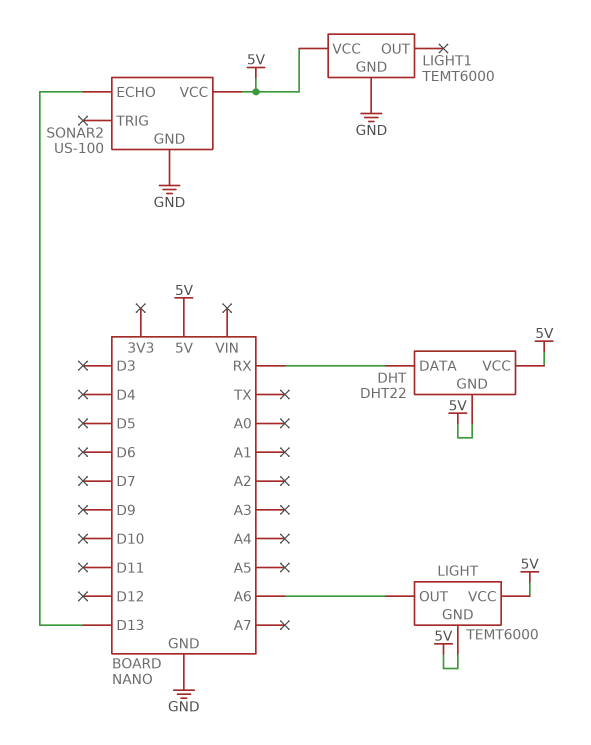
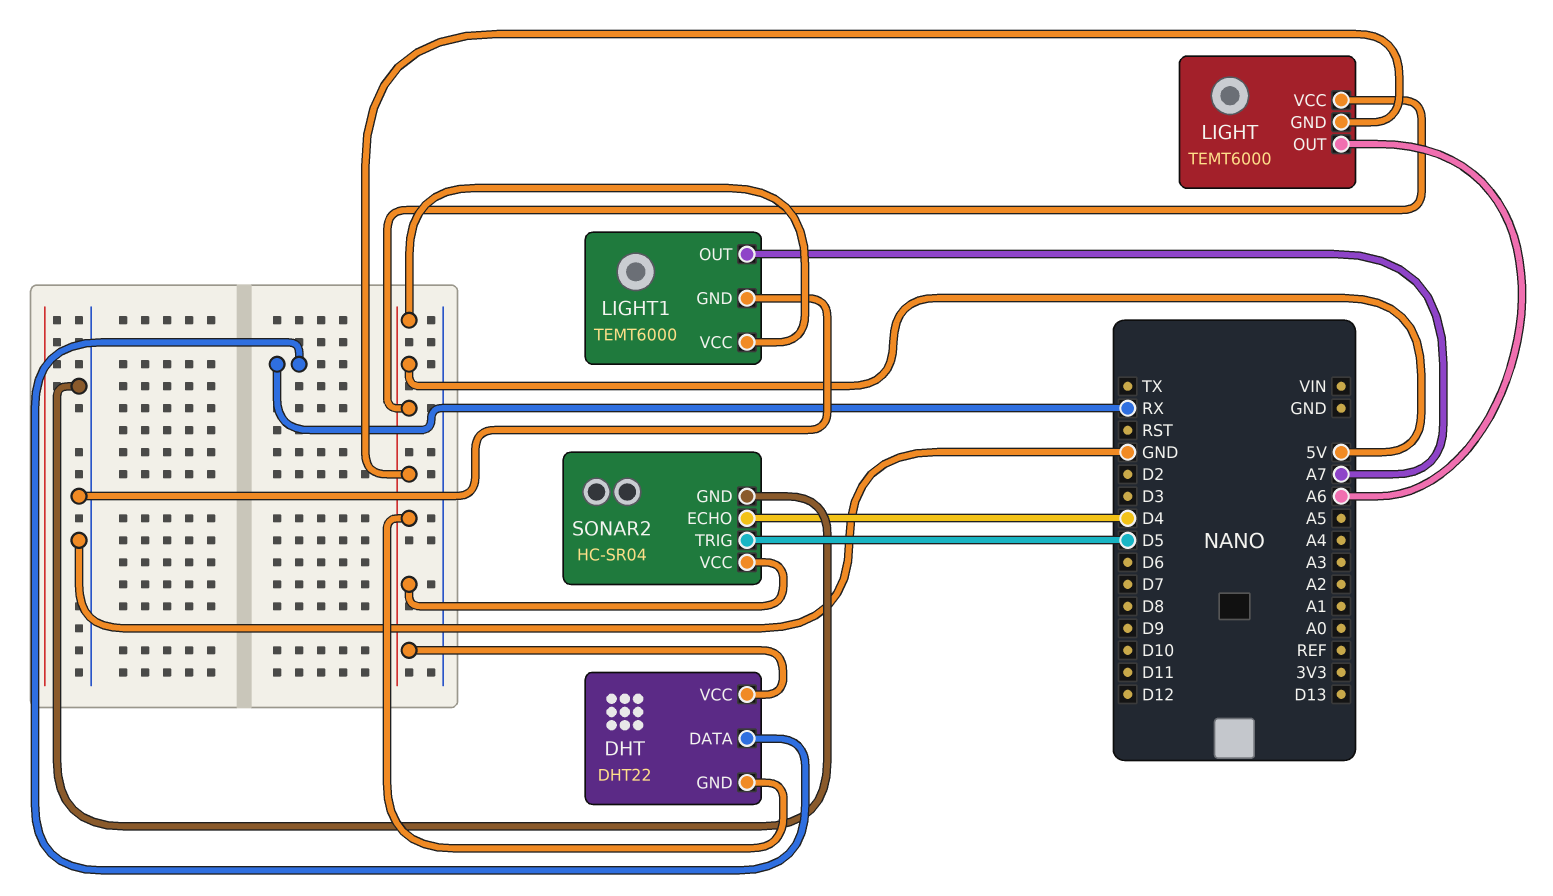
LIGHT1 pin OUT: none -> A7
SONAR2: US-100 -> HC-SR04
SONAR2 pin ECHO: D13 -> D4
SONAR2 pin TRIG: none -> D5

